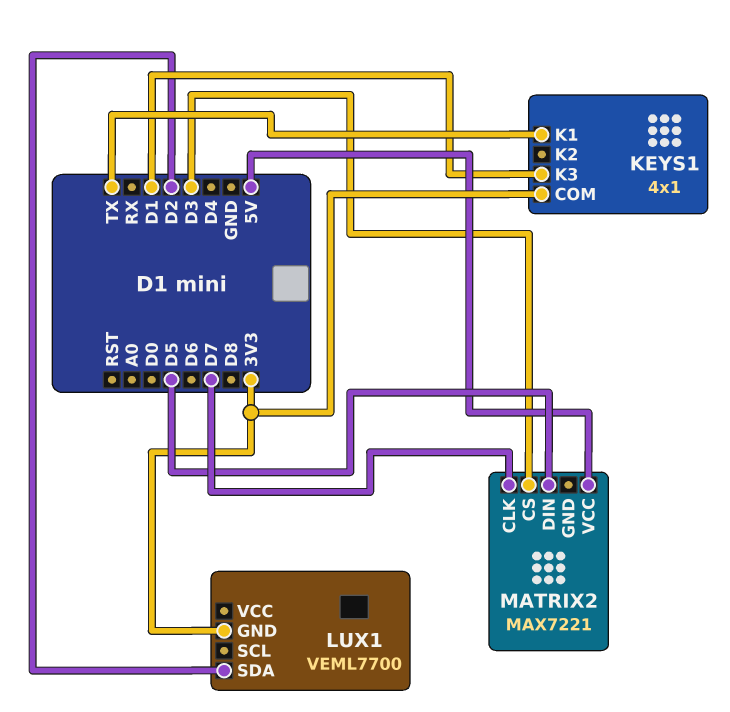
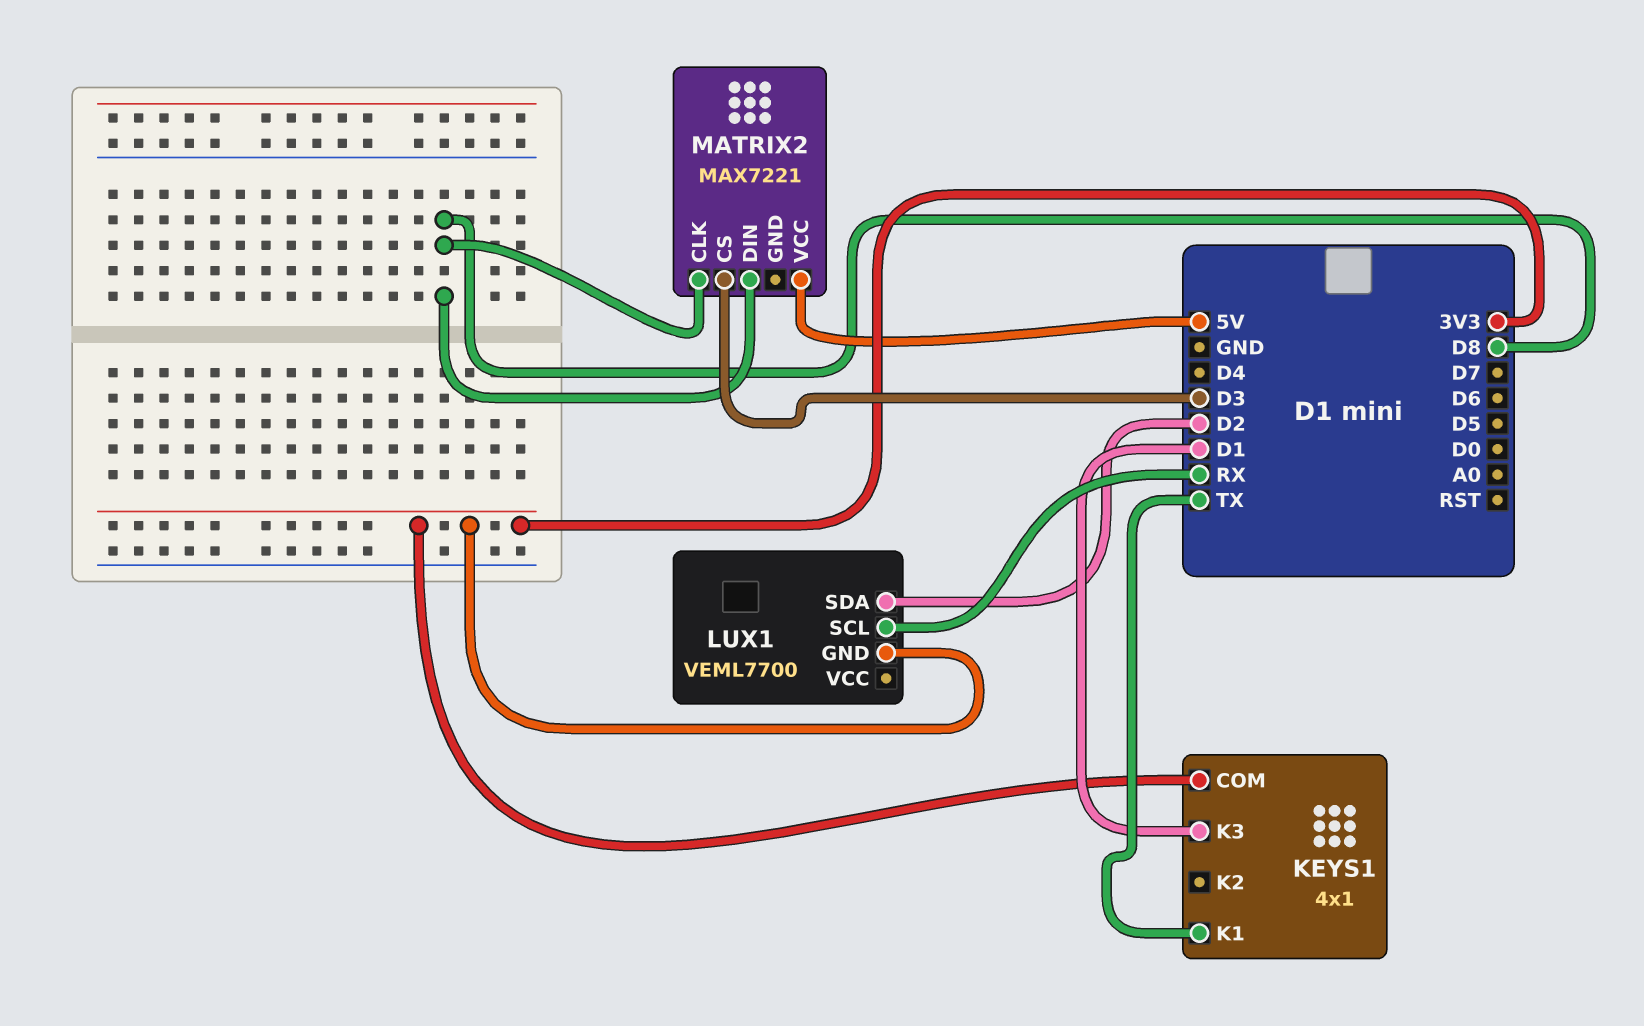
LUX1 pin SCL: none -> RX
MATRIX2 pin CLK: D7 -> D8
MATRIX2 pin DIN: D5 -> D8

